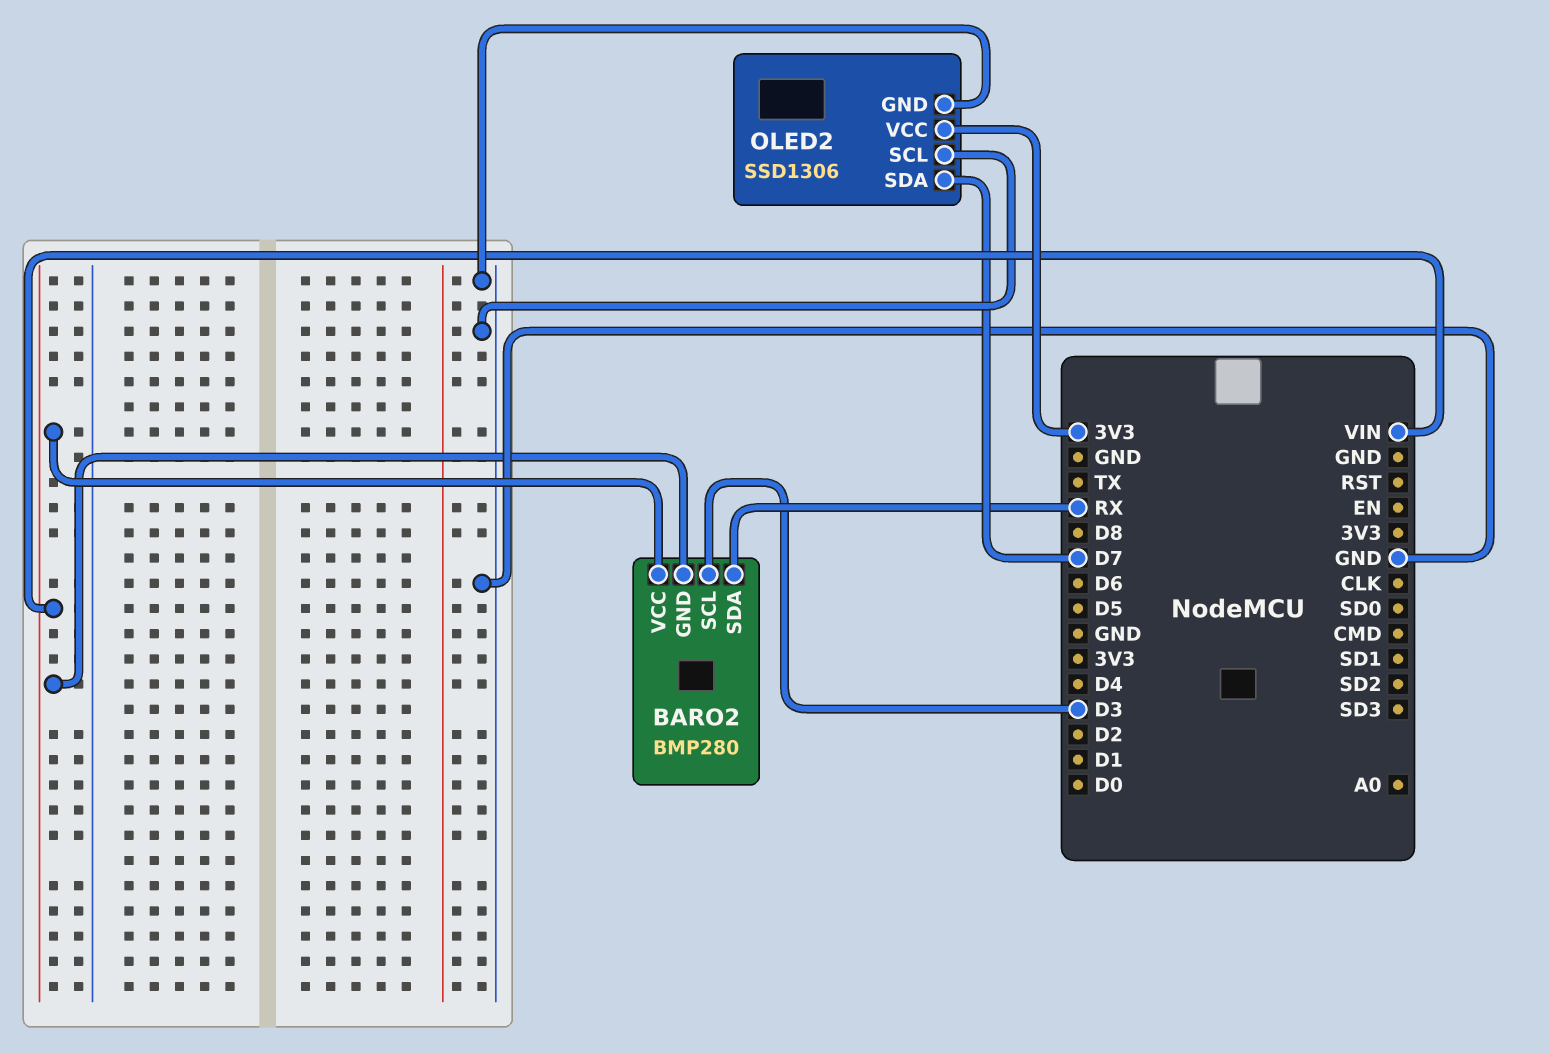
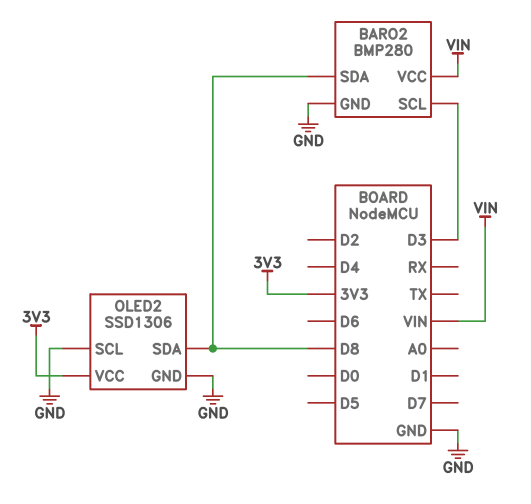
BARO2 pin GND: VIN -> GND
BARO2 pin SDA: RX -> D8
OLED2 pin SDA: D7 -> D8

